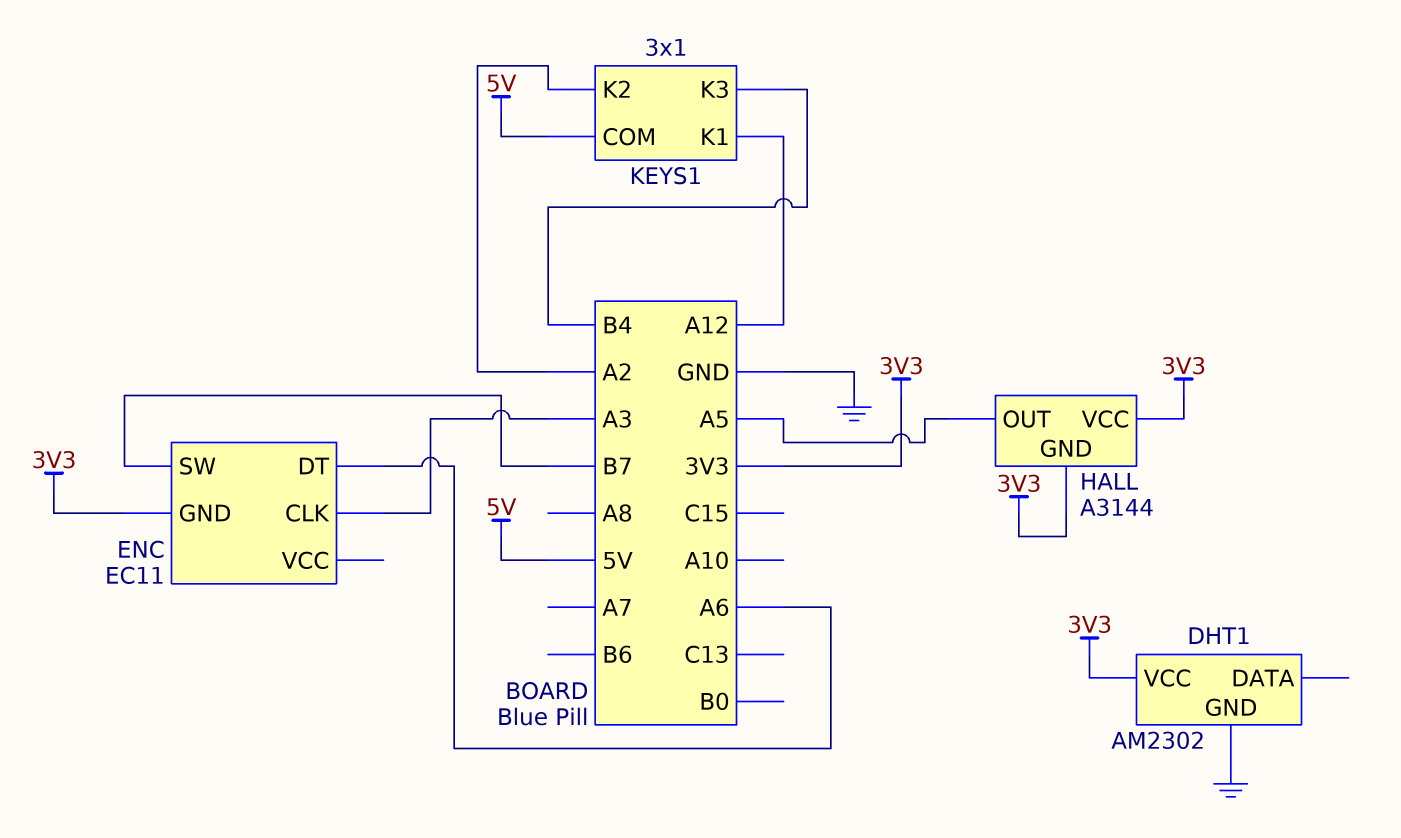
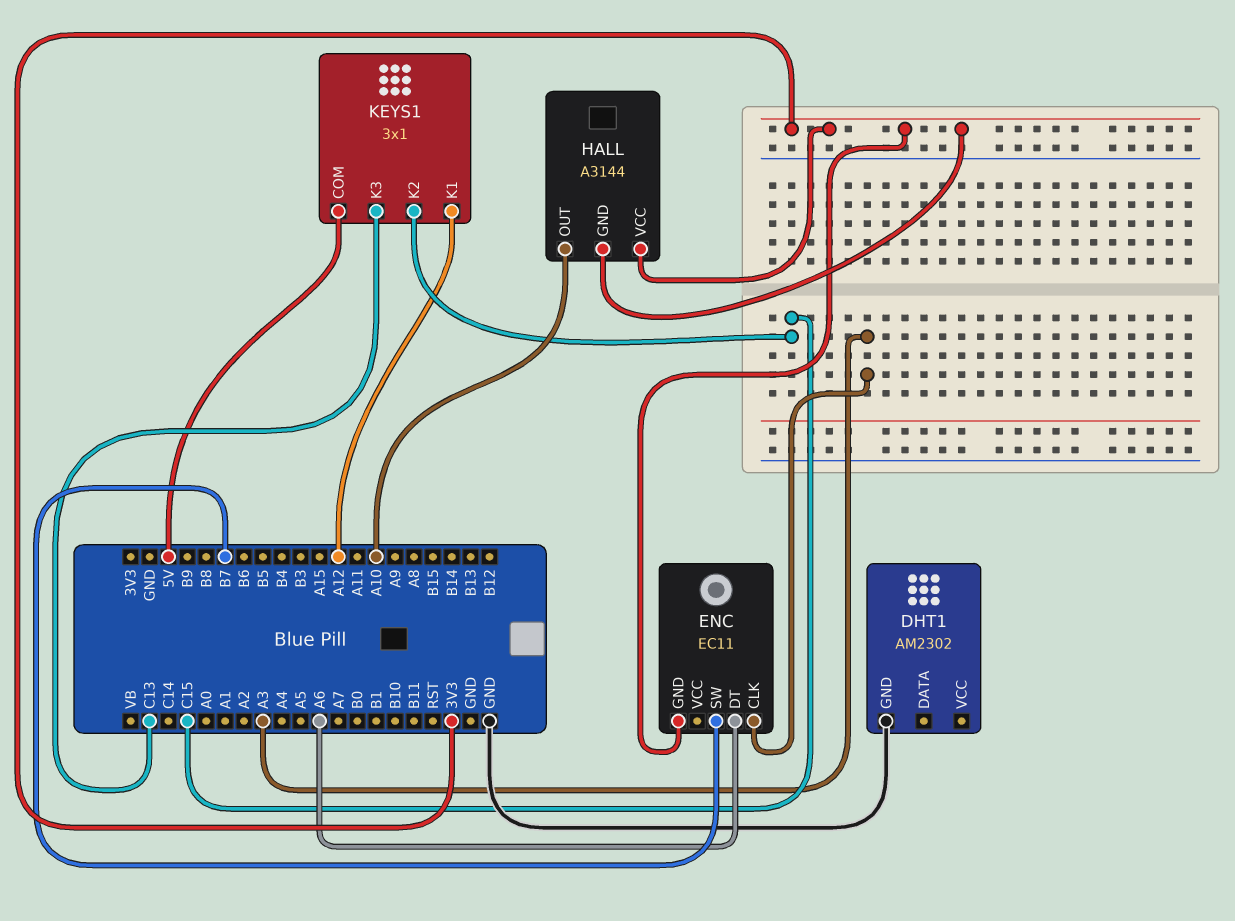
DHT1 pin VCC: 3V3 -> none
HALL pin OUT: A5 -> A10
KEYS1 pin K2: A2 -> C15
KEYS1 pin K3: B4 -> C13

